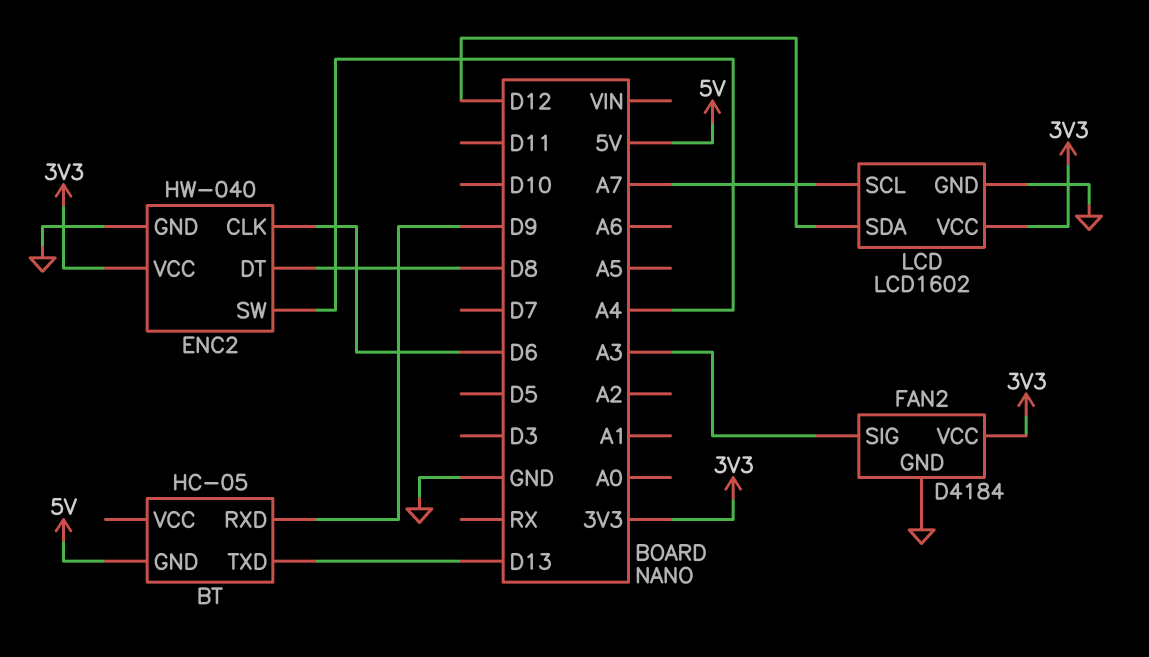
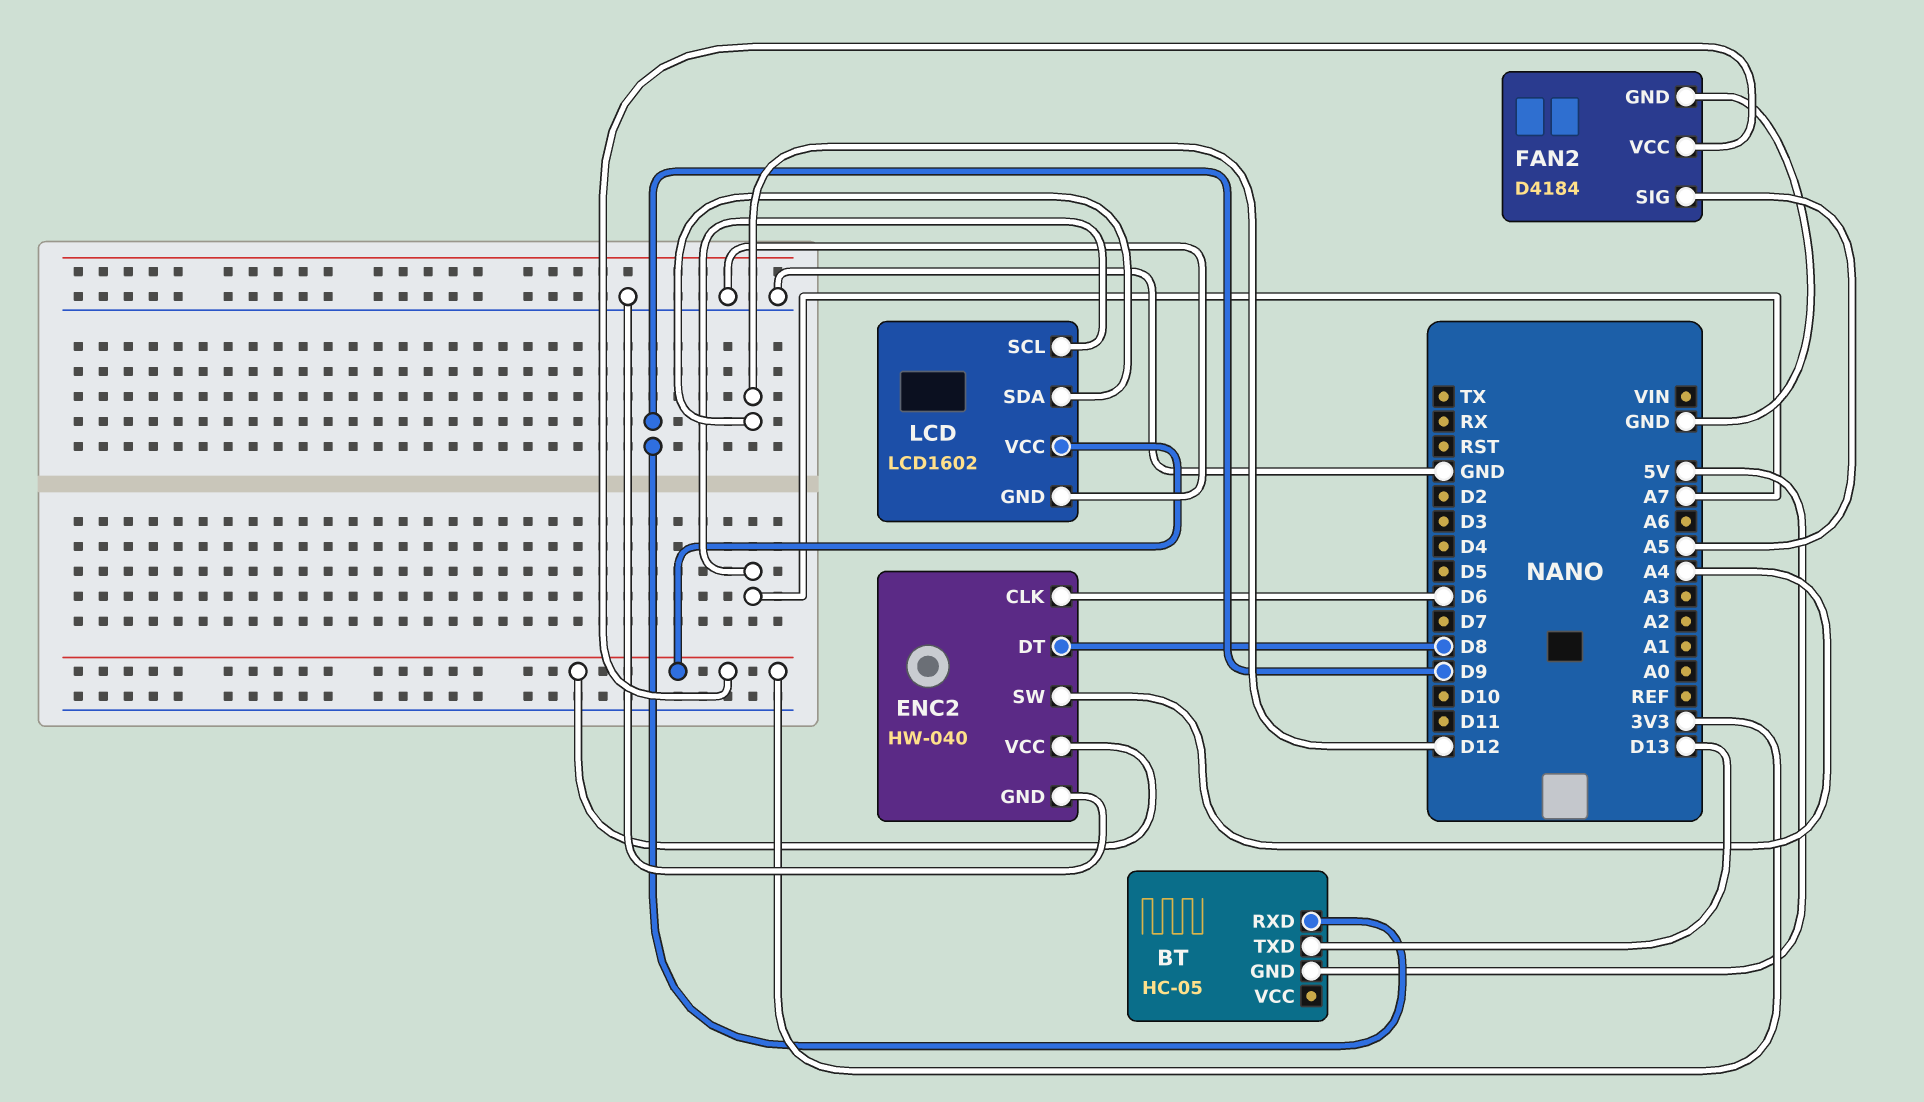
FAN2 pin SIG: A3 -> A5

